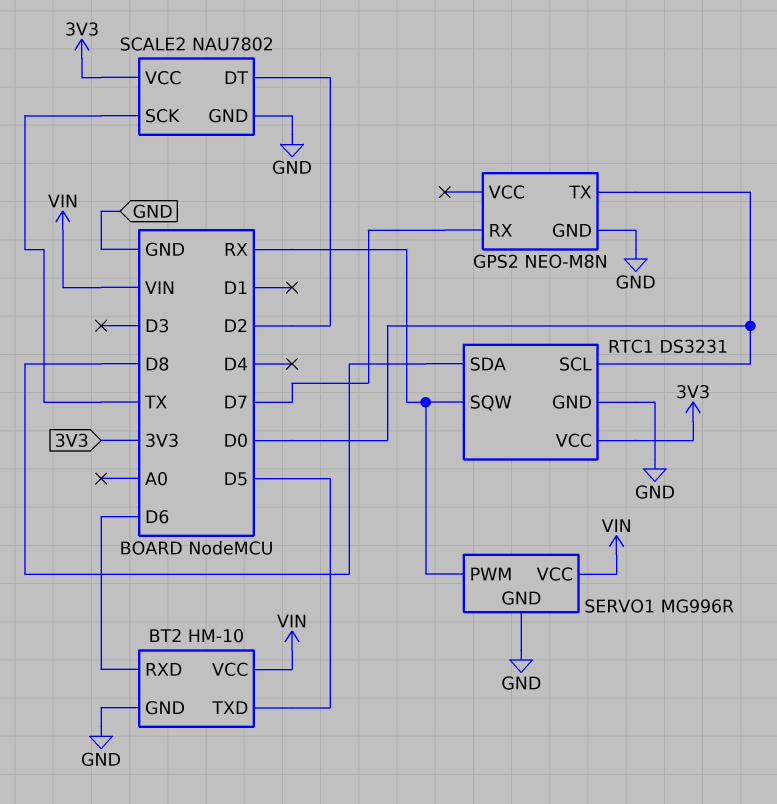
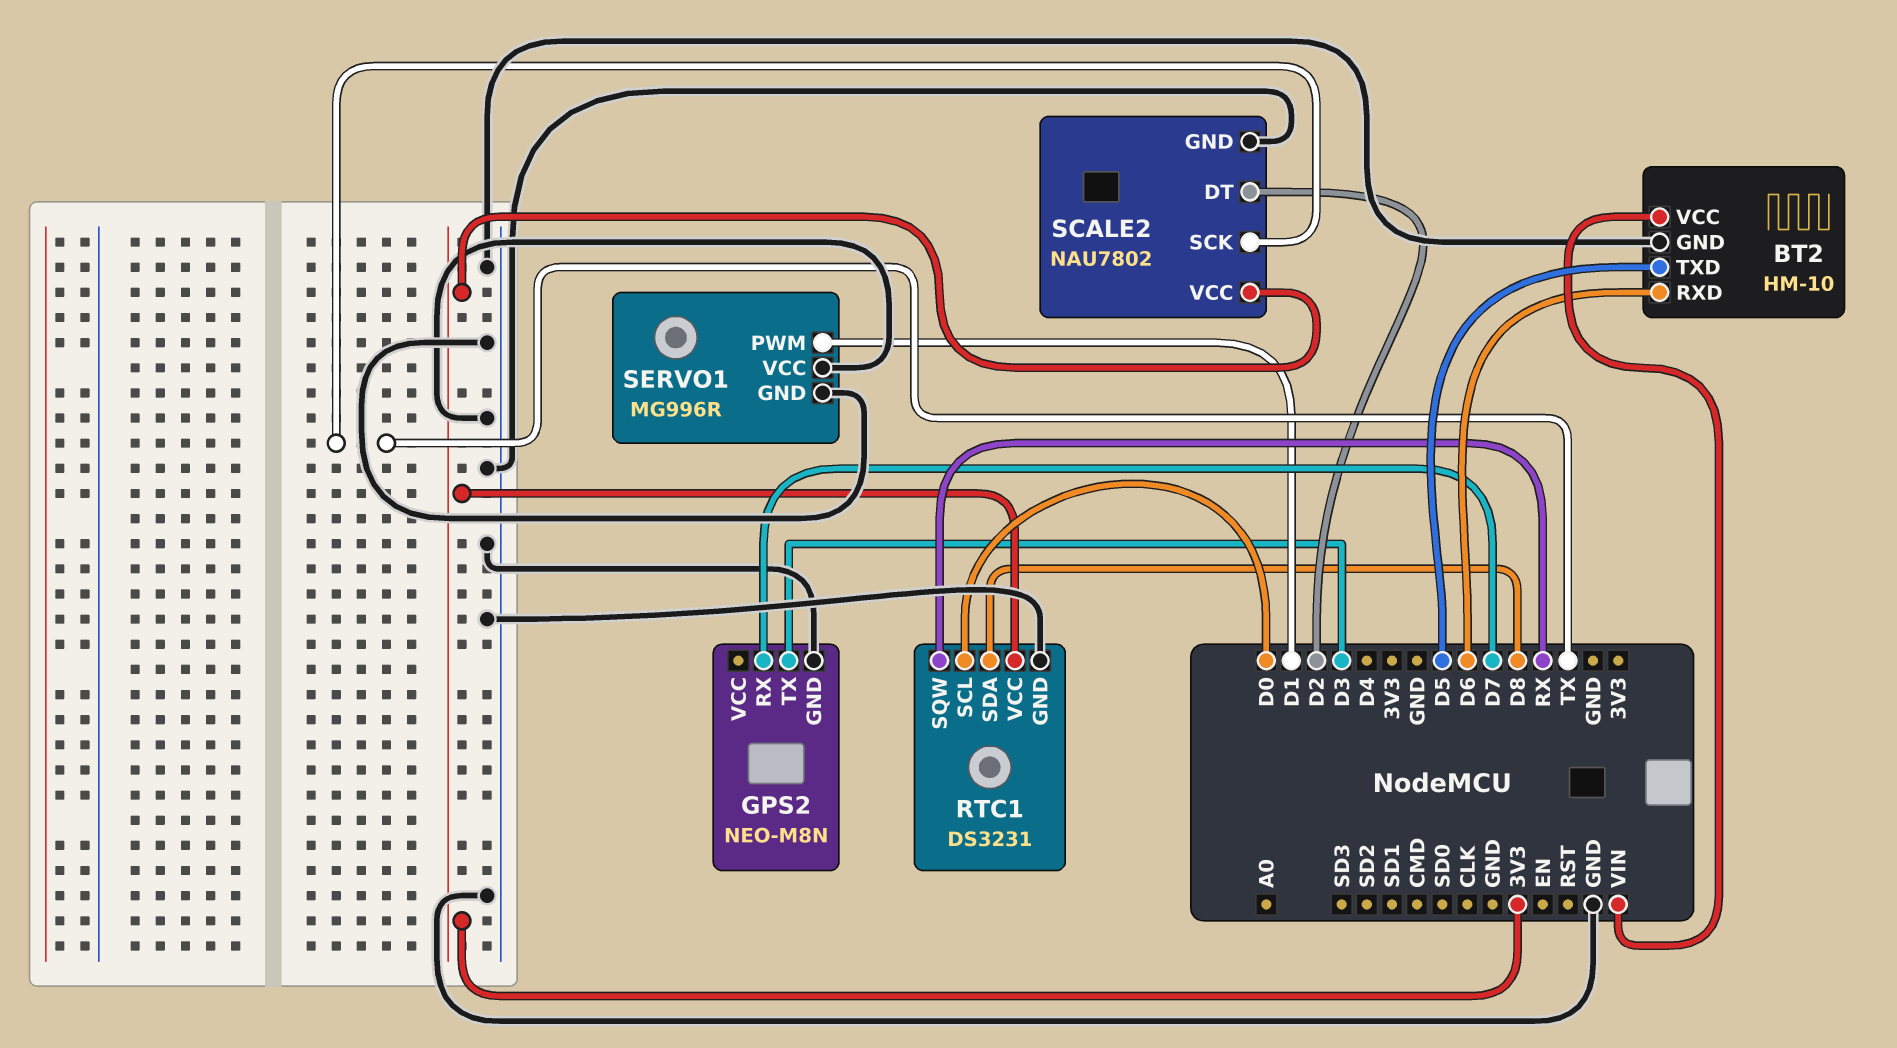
GPS2 pin TX: D0 -> D3
SERVO1 pin PWM: RX -> D1
SERVO1 pin VCC: VIN -> GND

